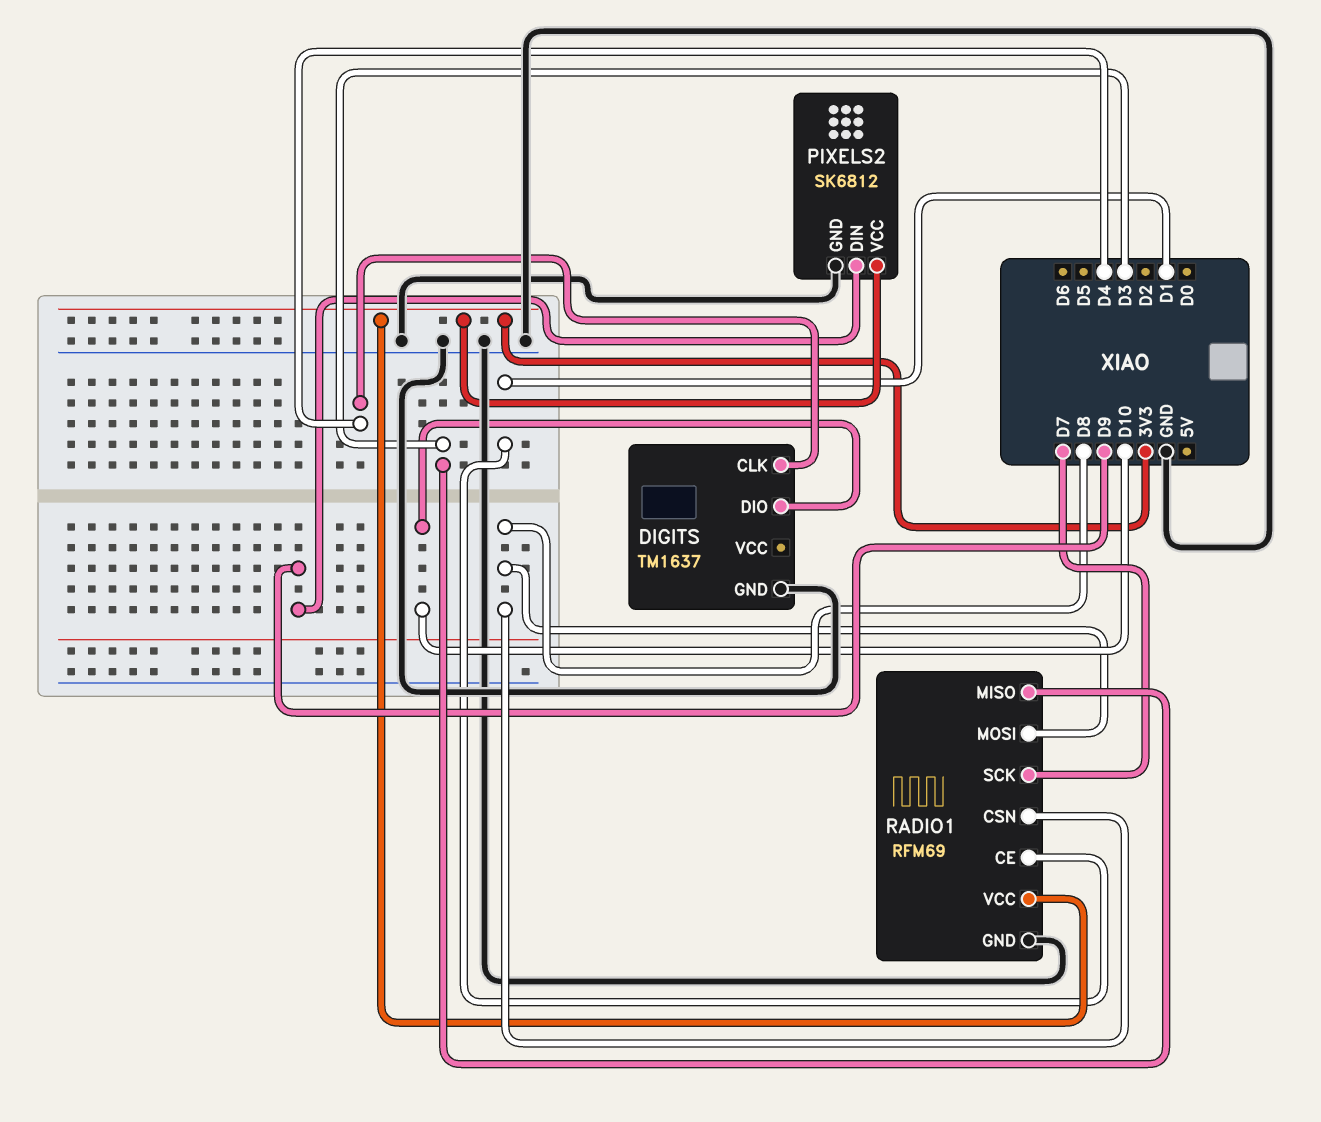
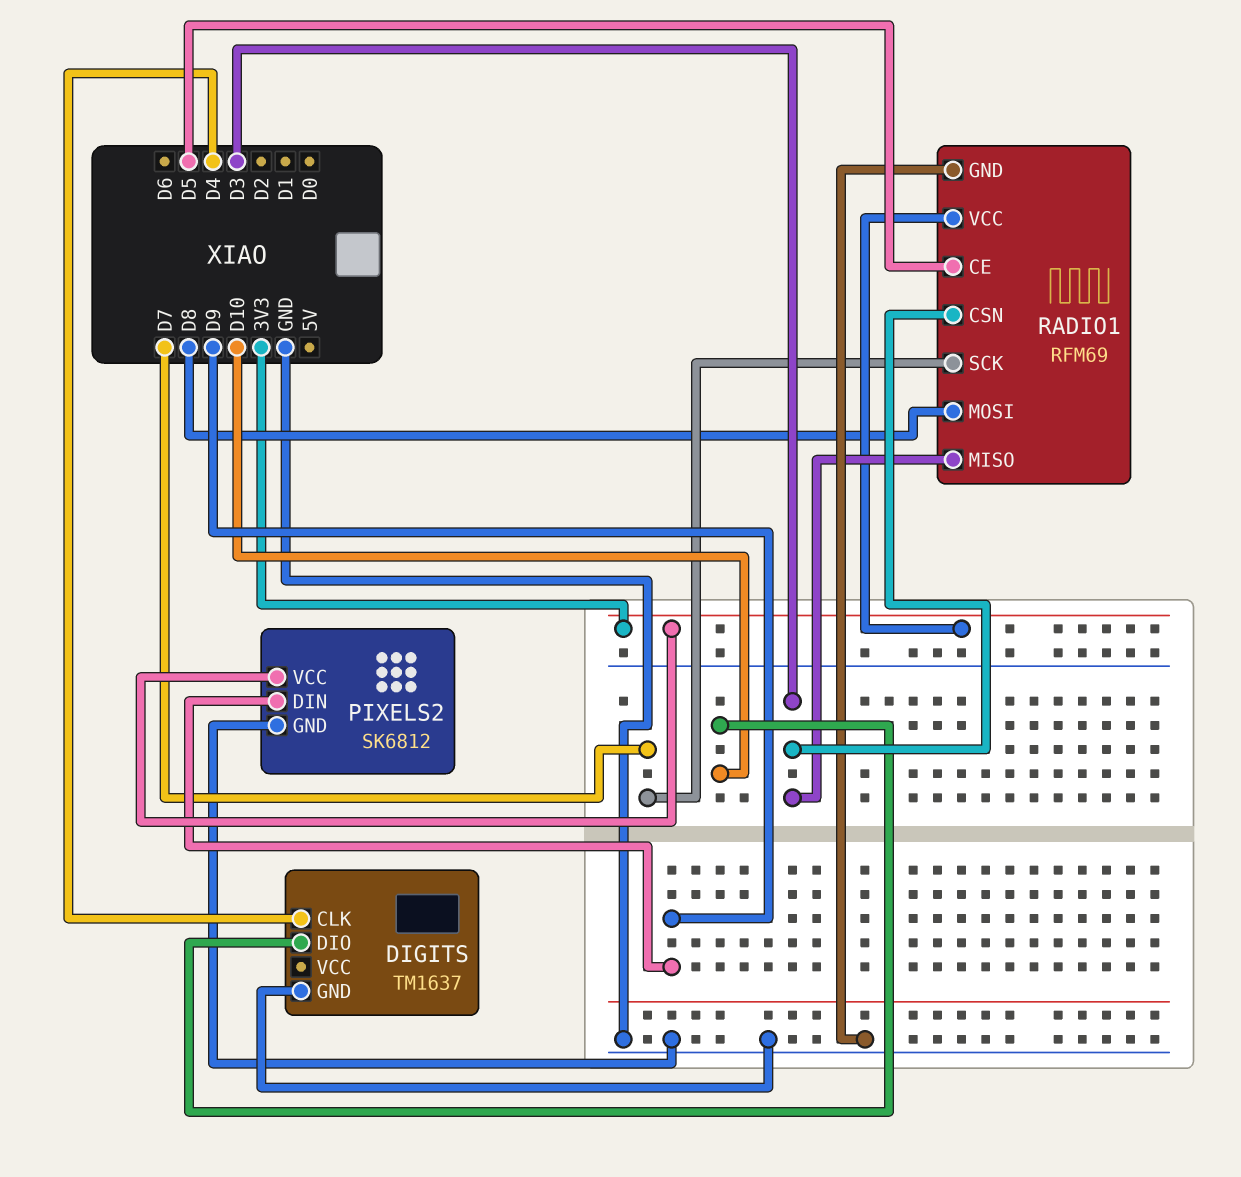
RADIO1 pin CE: D1 -> D5
RADIO1 pin CSN: D8 -> D3

